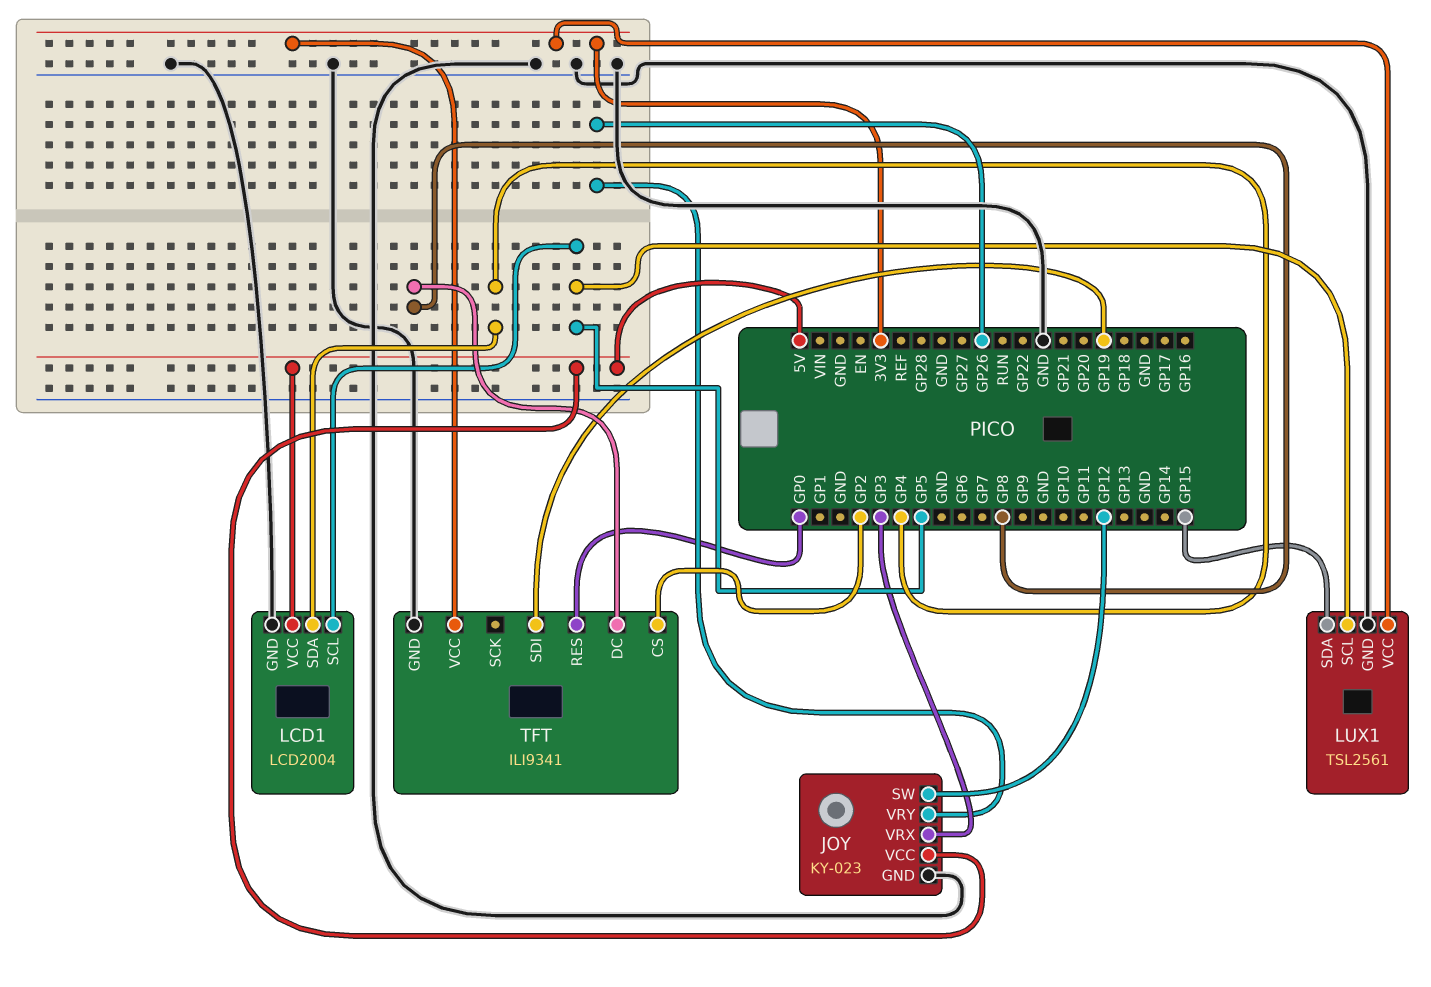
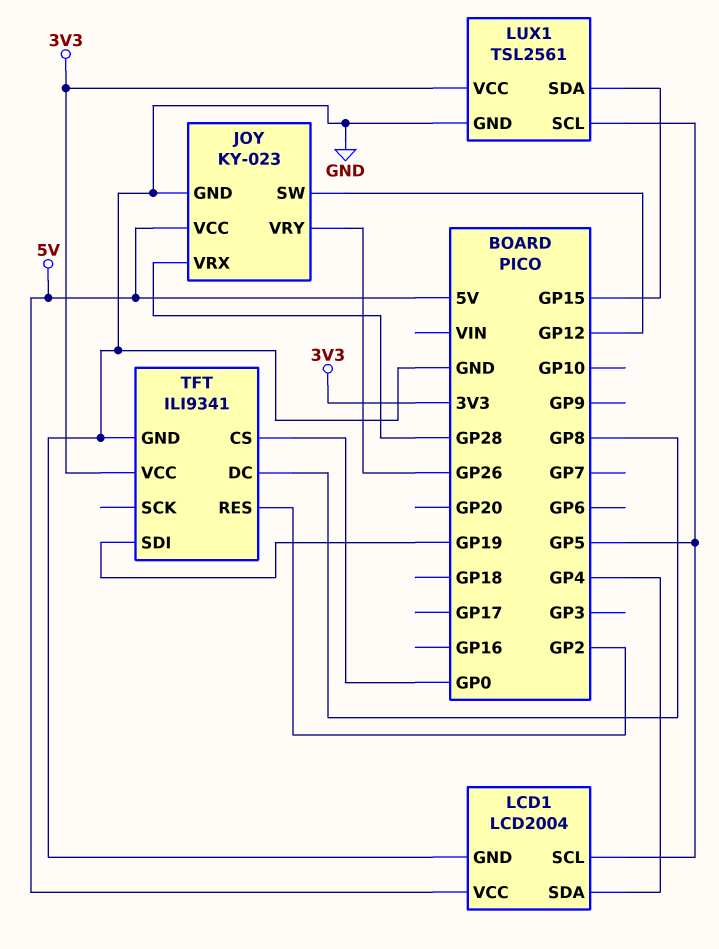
JOY pin VRX: GP3 -> GP28
TFT pin CS: GP2 -> GP0
TFT pin RES: GP0 -> GP2

